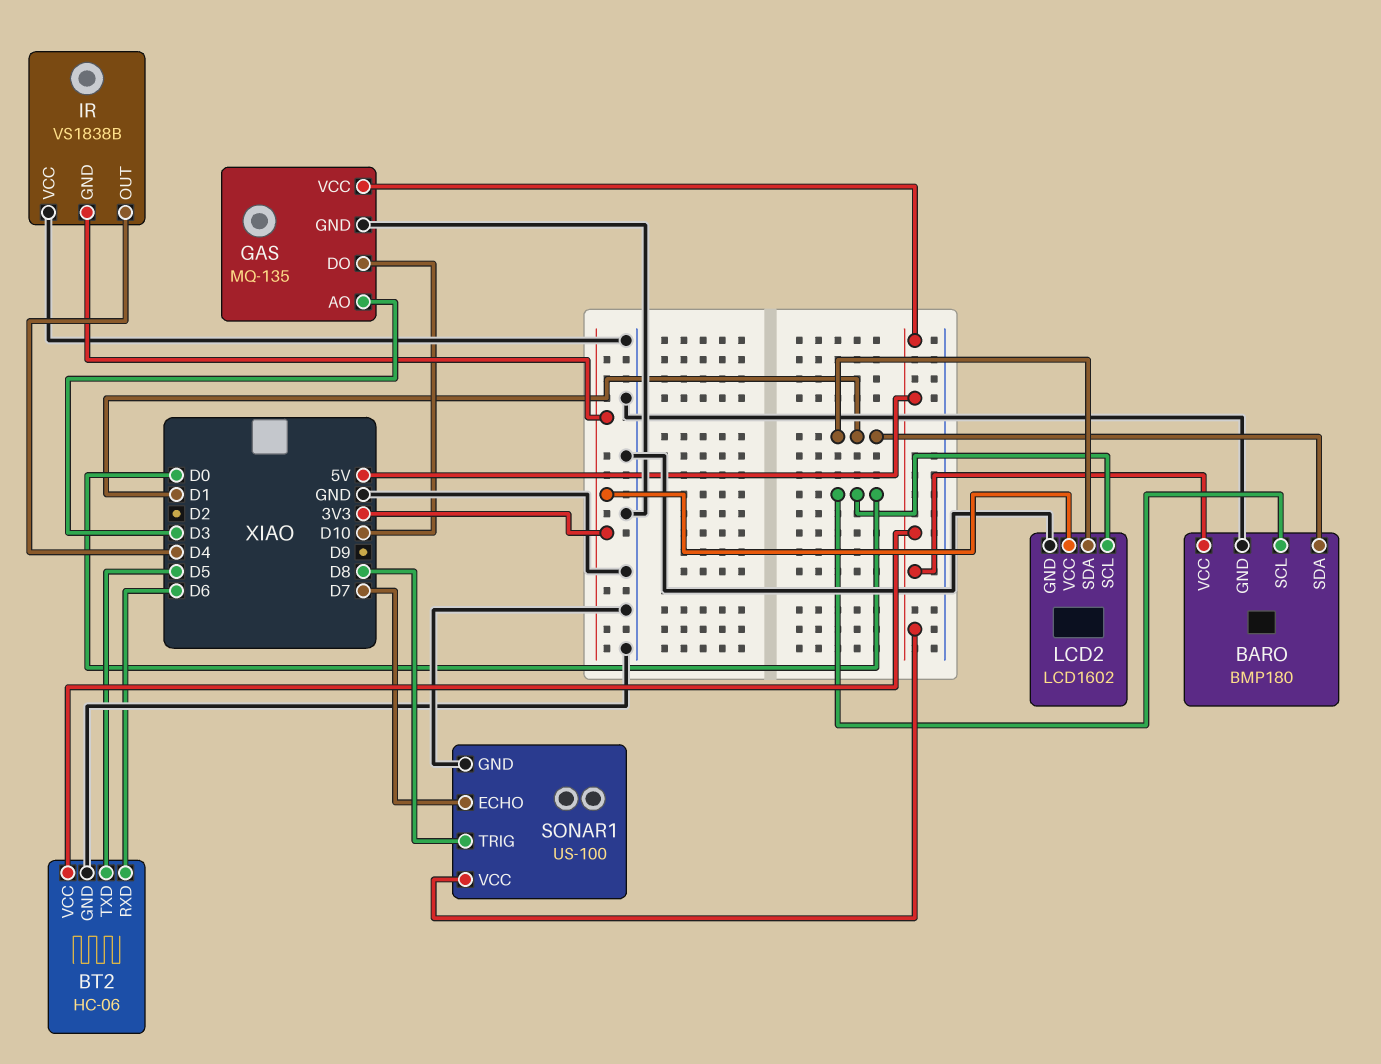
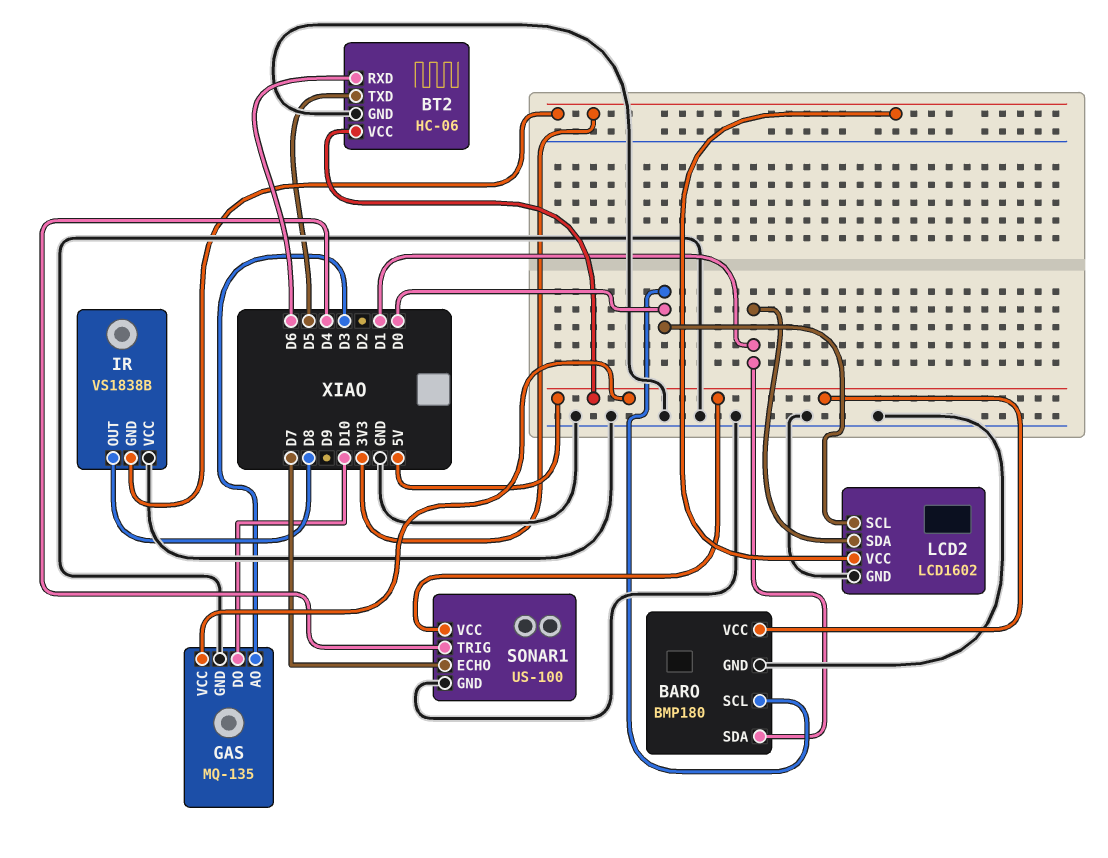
IR pin OUT: D4 -> D8
SONAR1 pin TRIG: D8 -> D4

